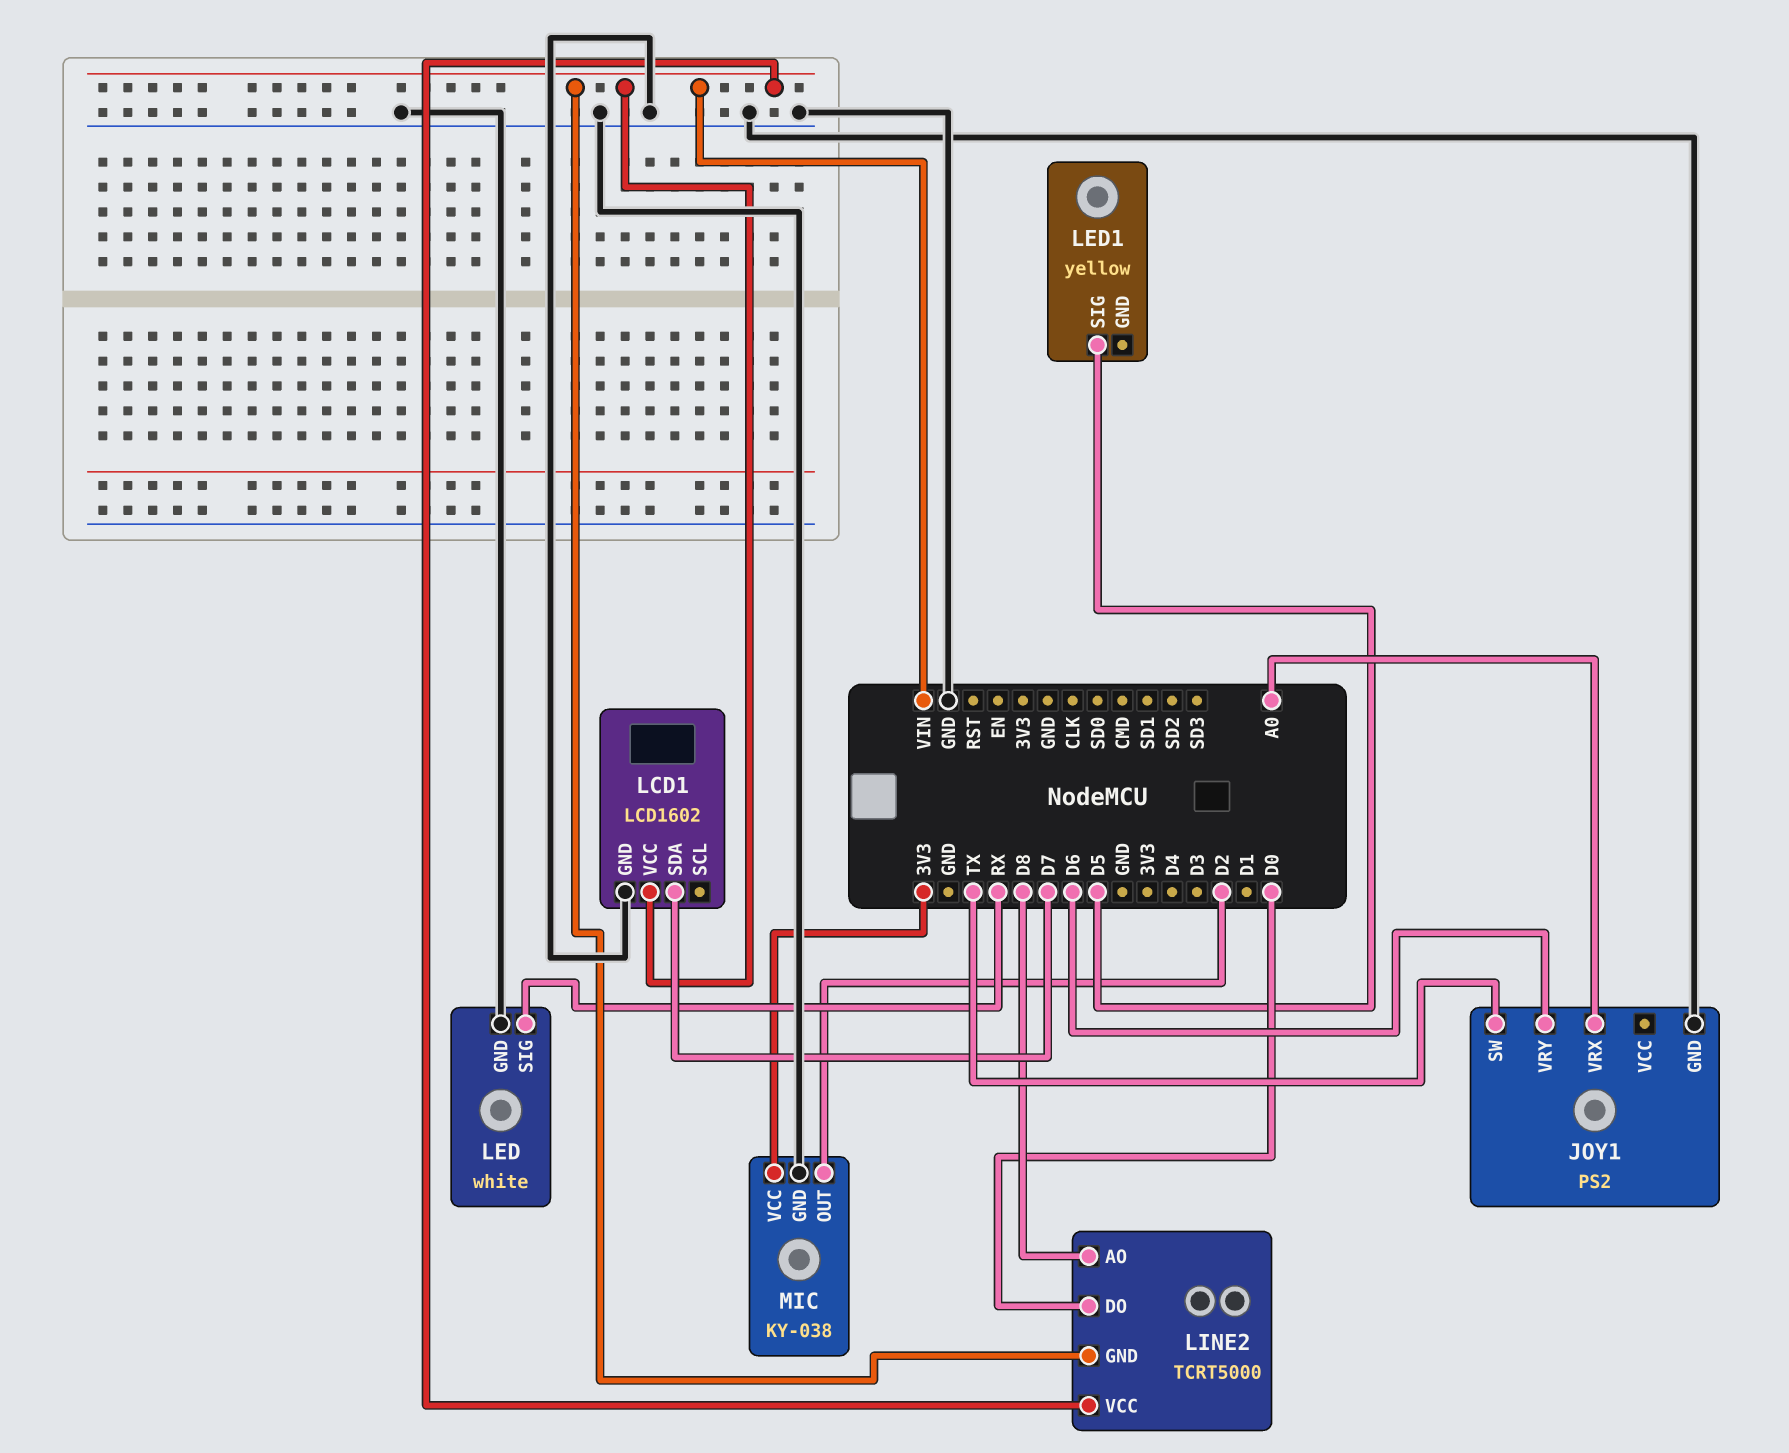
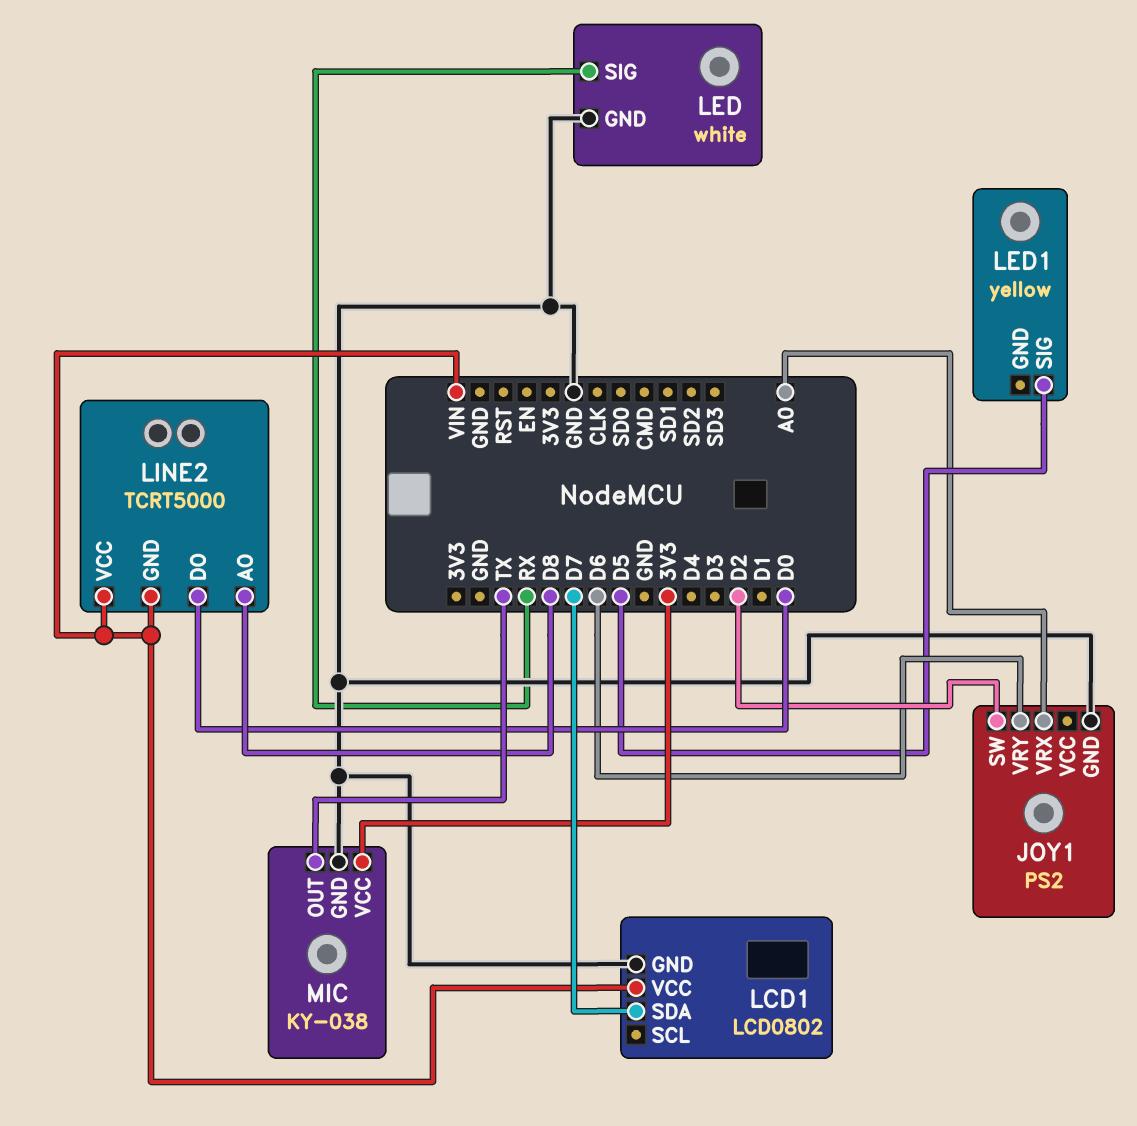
JOY1 pin SW: TX -> D2
LCD1: LCD1602 -> LCD0802
MIC pin OUT: D2 -> TX

